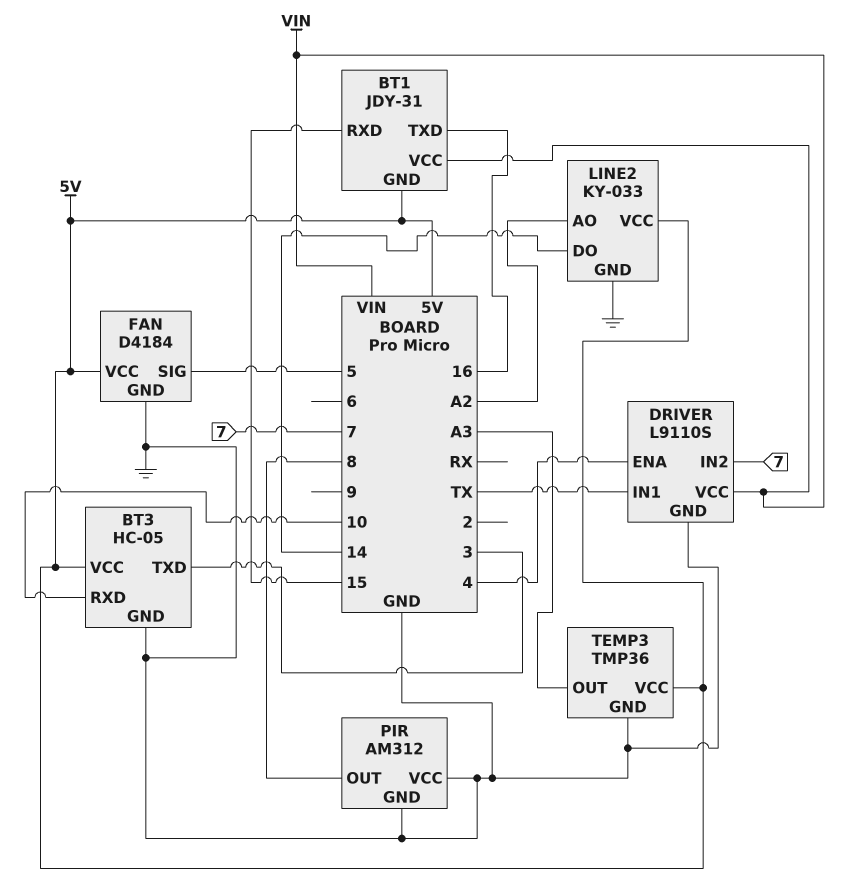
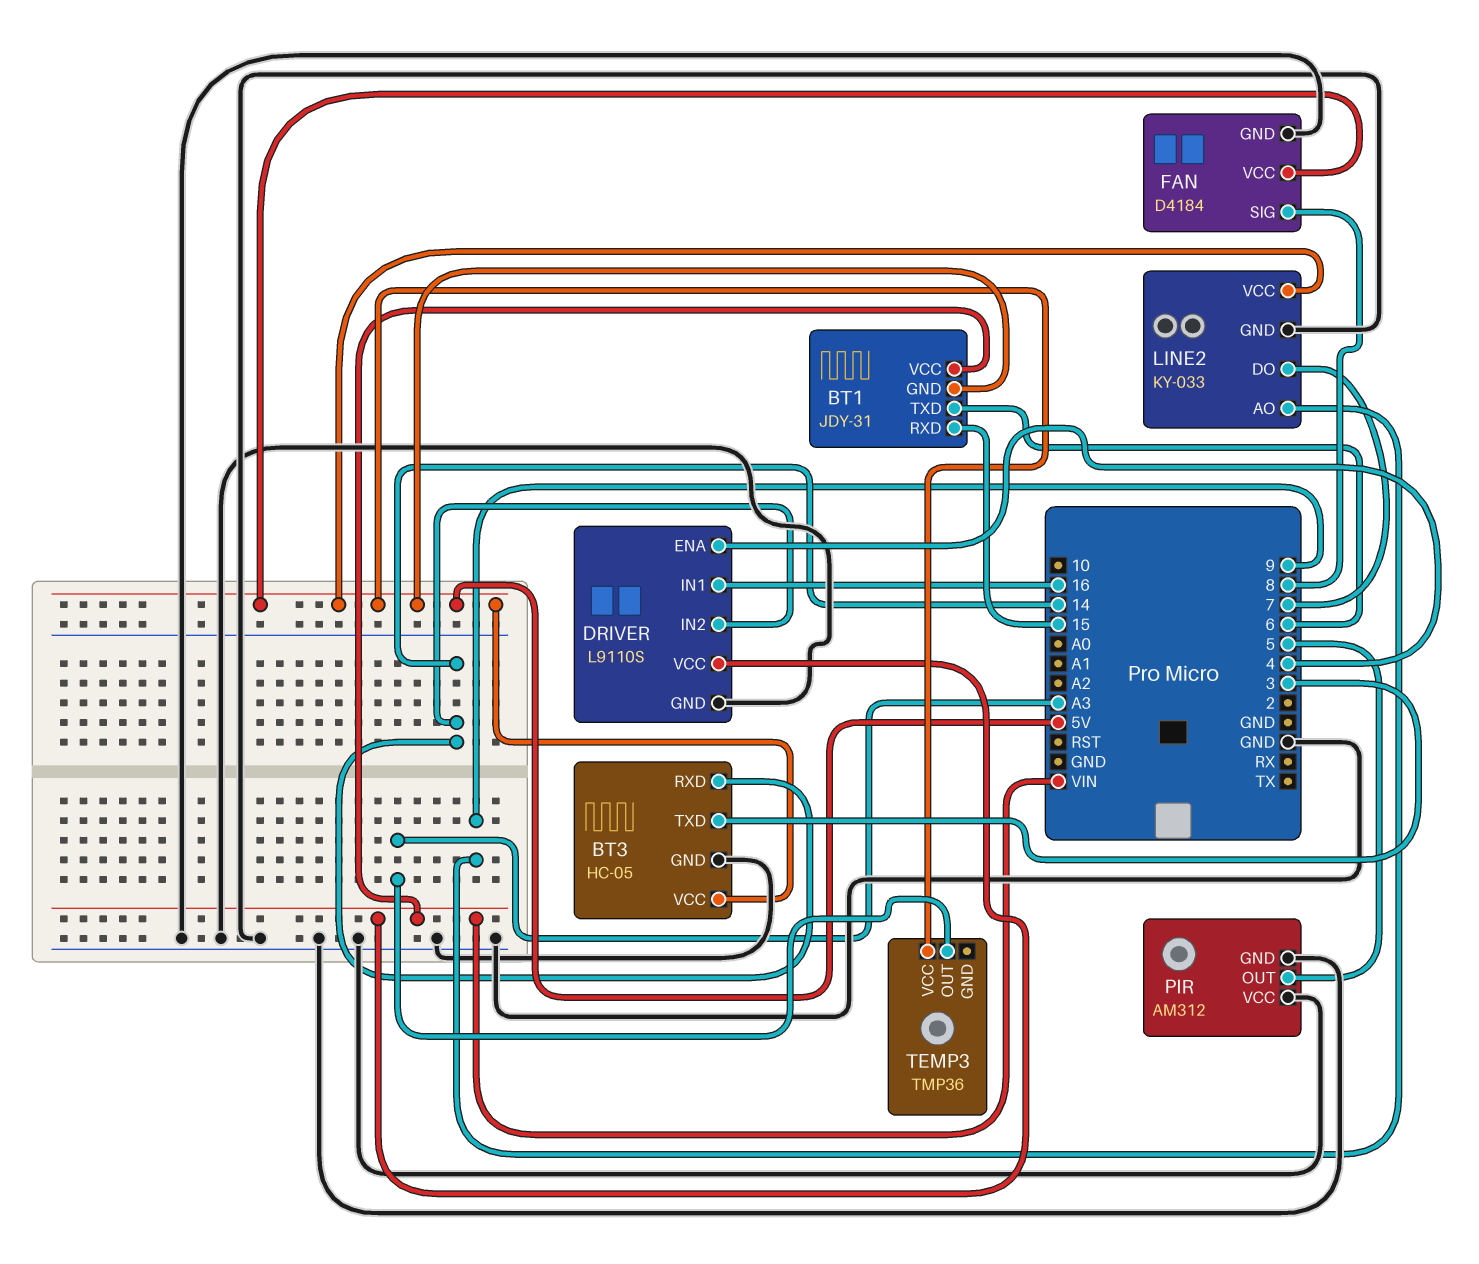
BT1 pin TXD: 16 -> 6
BT3 pin RXD: 10 -> 14
DRIVER pin IN1: TX -> 16
DRIVER pin IN2: 7 -> 14
FAN pin SIG: 5 -> 8
LINE2 pin AO: A2 -> 9
LINE2 pin DO: 14 -> 7
PIR pin OUT: 8 -> 5
TEMP3 pin GND: GND -> none

